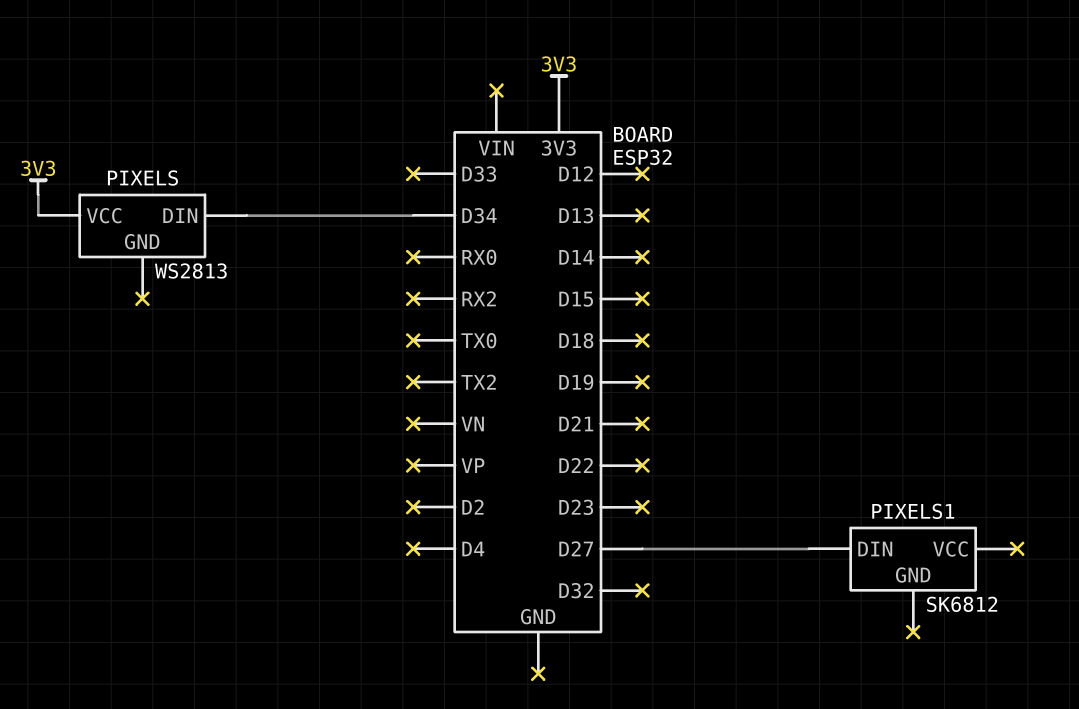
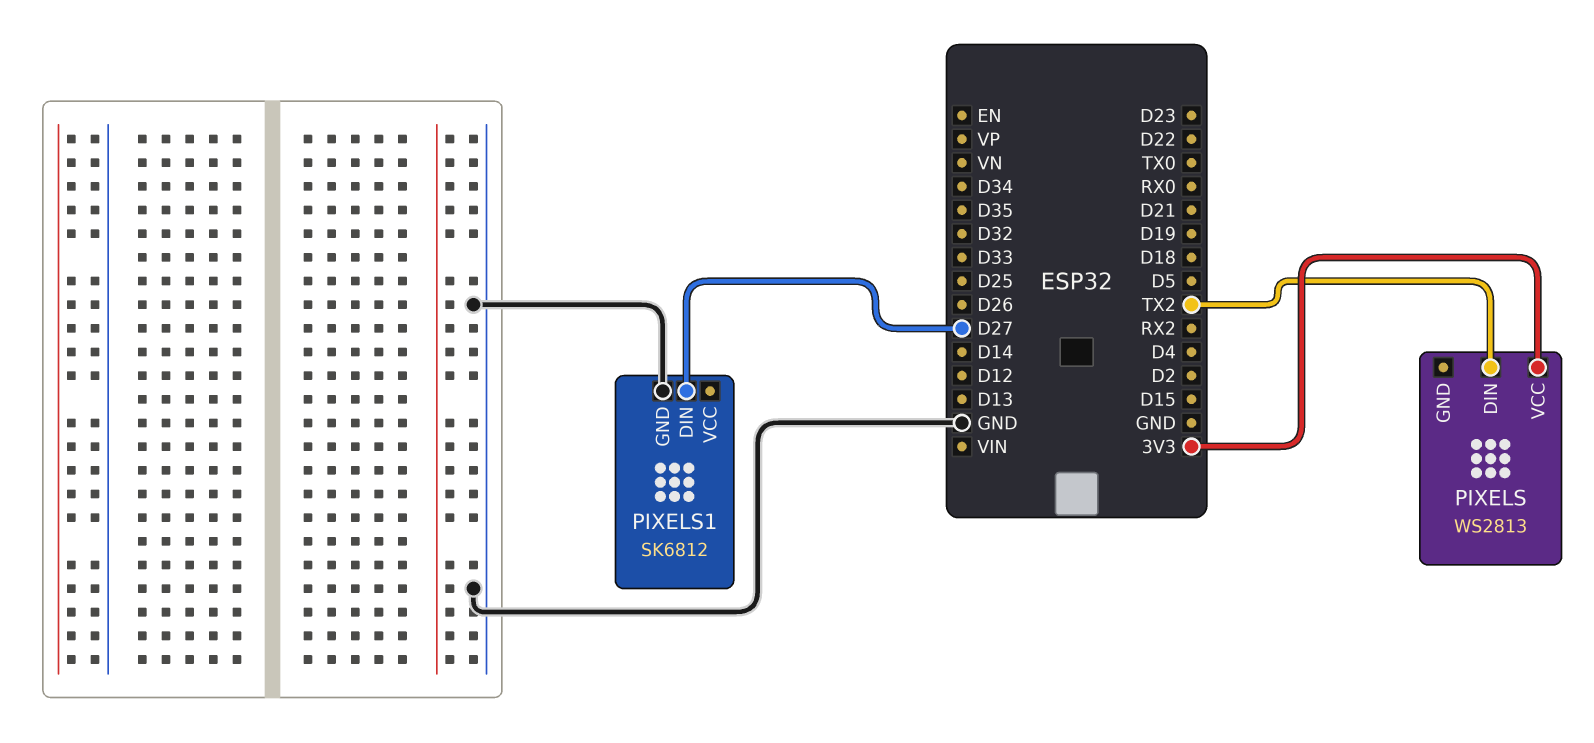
PIXELS pin DIN: D34 -> TX2
PIXELS1 pin GND: none -> GND

